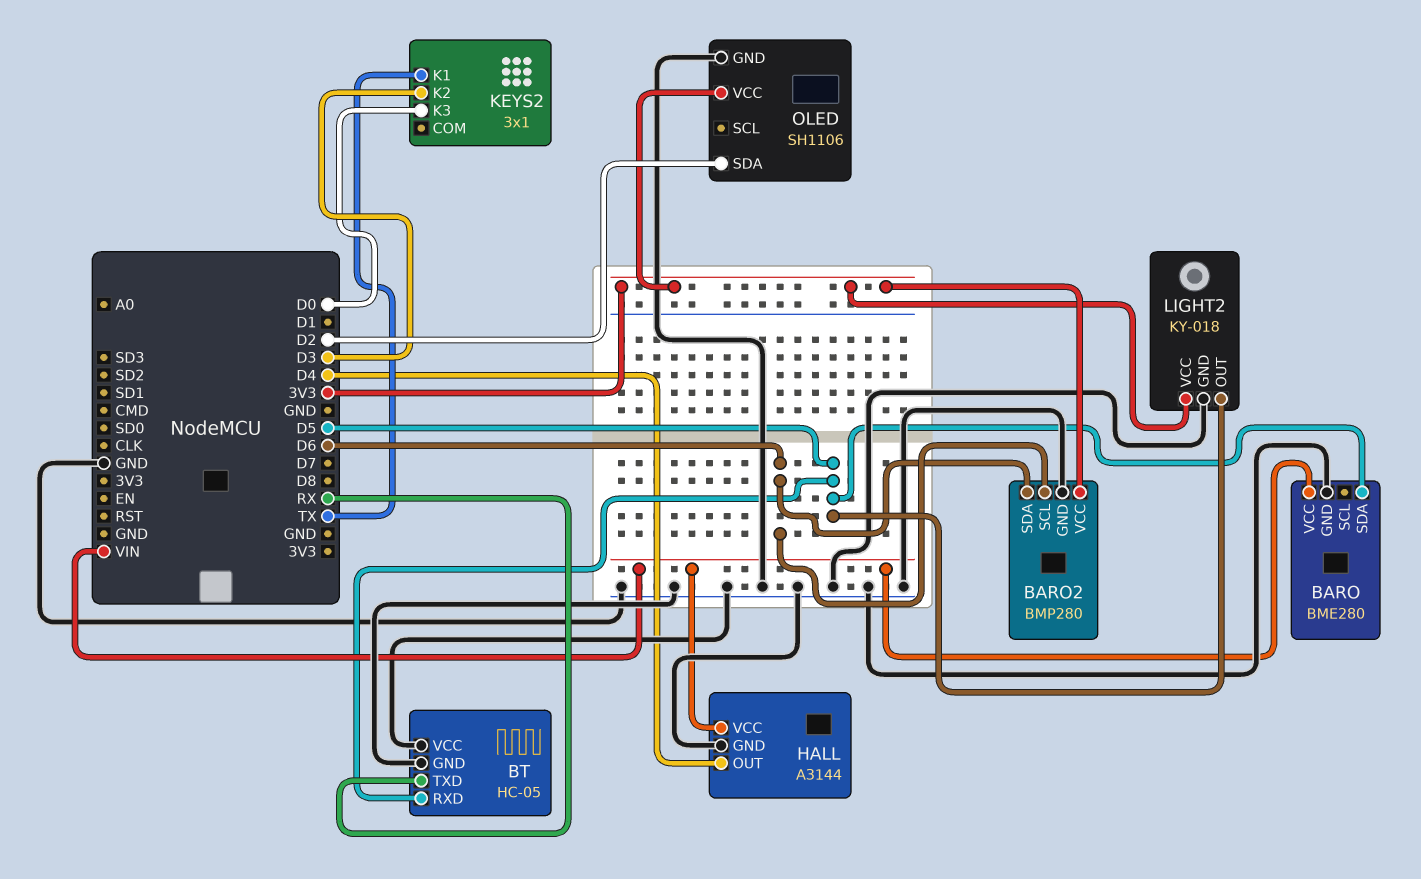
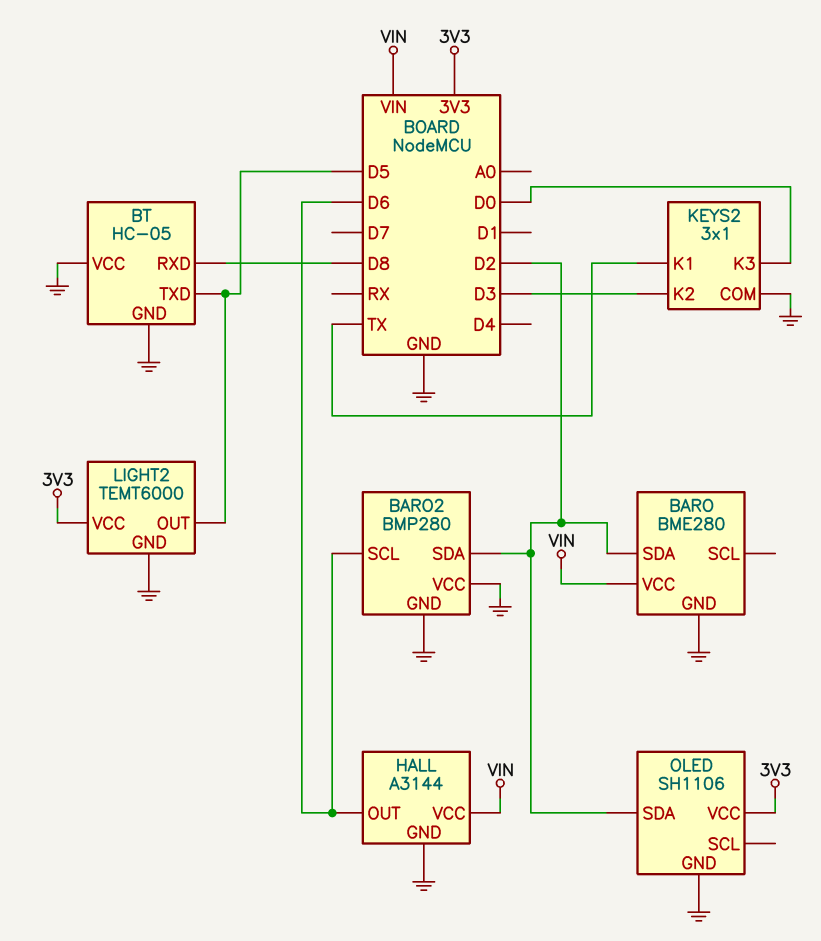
BARO pin SDA: D5 -> D2
BARO2 pin SDA: D6 -> D2
BARO2 pin VCC: 3V3 -> GND
BT pin RXD: D5 -> D8
BT pin TXD: RX -> D5
HALL pin OUT: D4 -> D6
KEYS2 pin COM: none -> GND
LIGHT2: KY-018 -> TEMT6000

